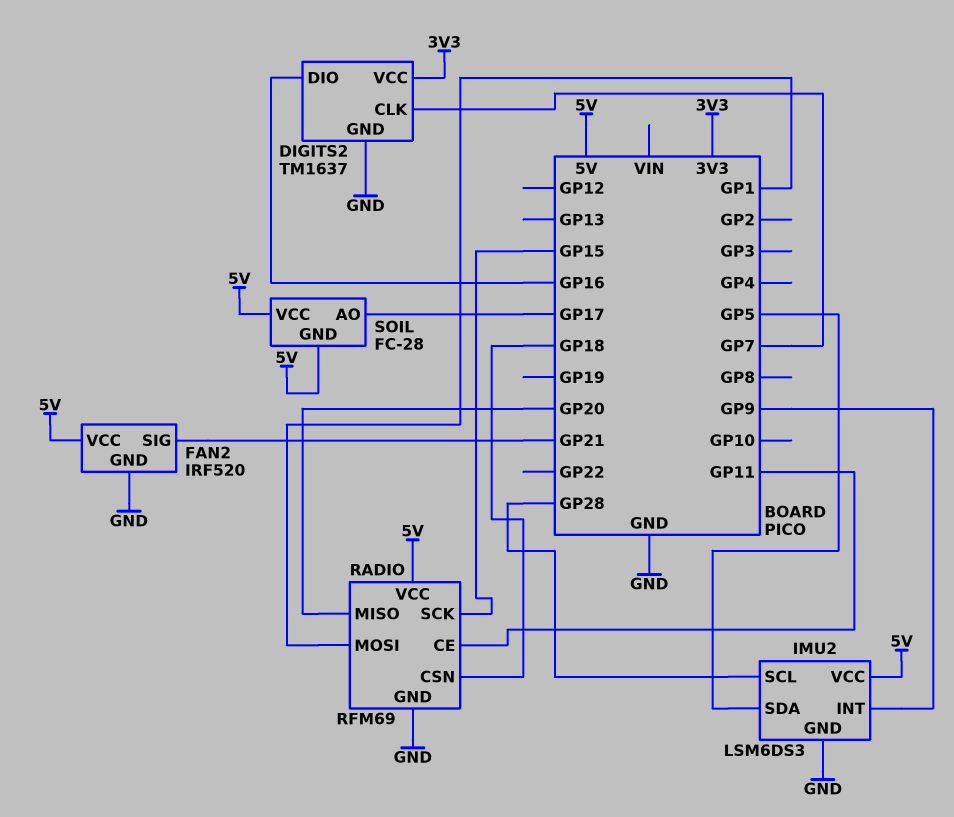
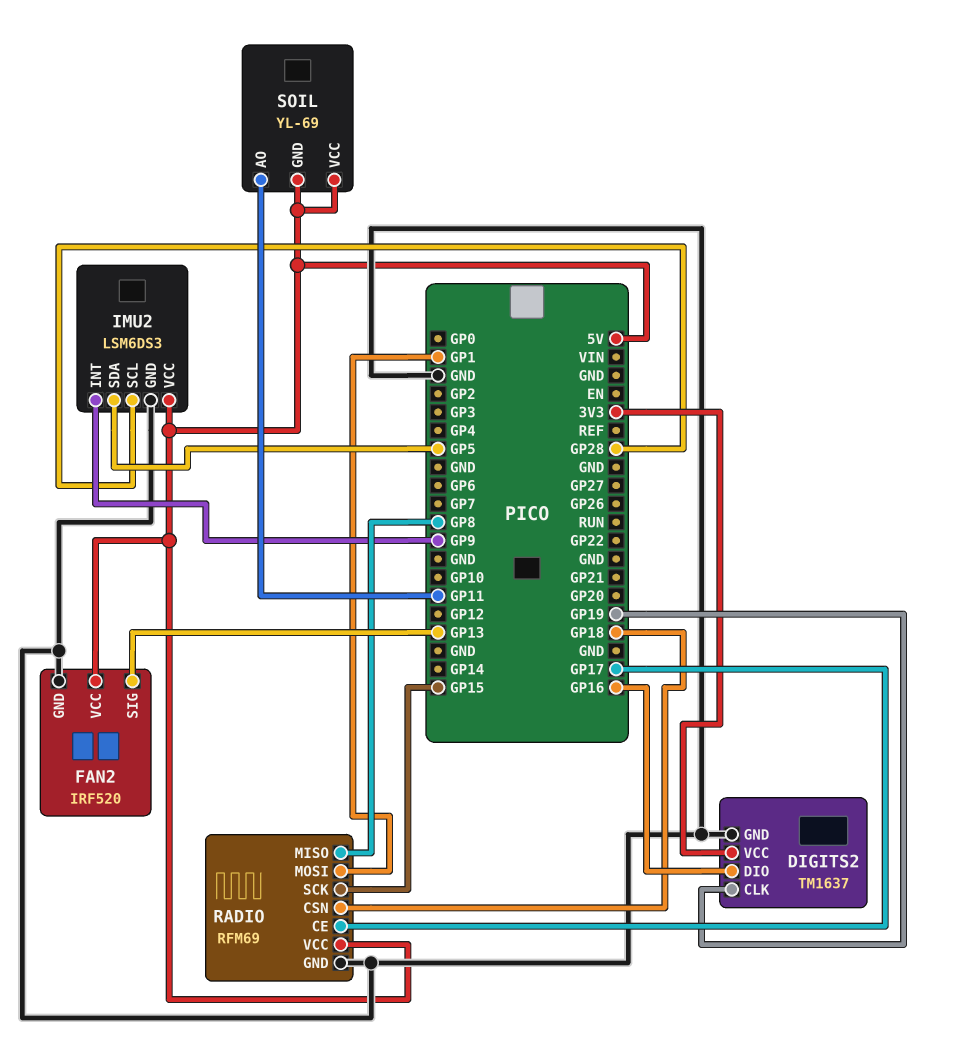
DIGITS2 pin CLK: GP7 -> GP19
FAN2 pin SIG: GP21 -> GP13
RADIO pin CE: GP11 -> GP17
RADIO pin MISO: GP20 -> GP8
SOIL: FC-28 -> YL-69
SOIL pin AO: GP17 -> GP11

